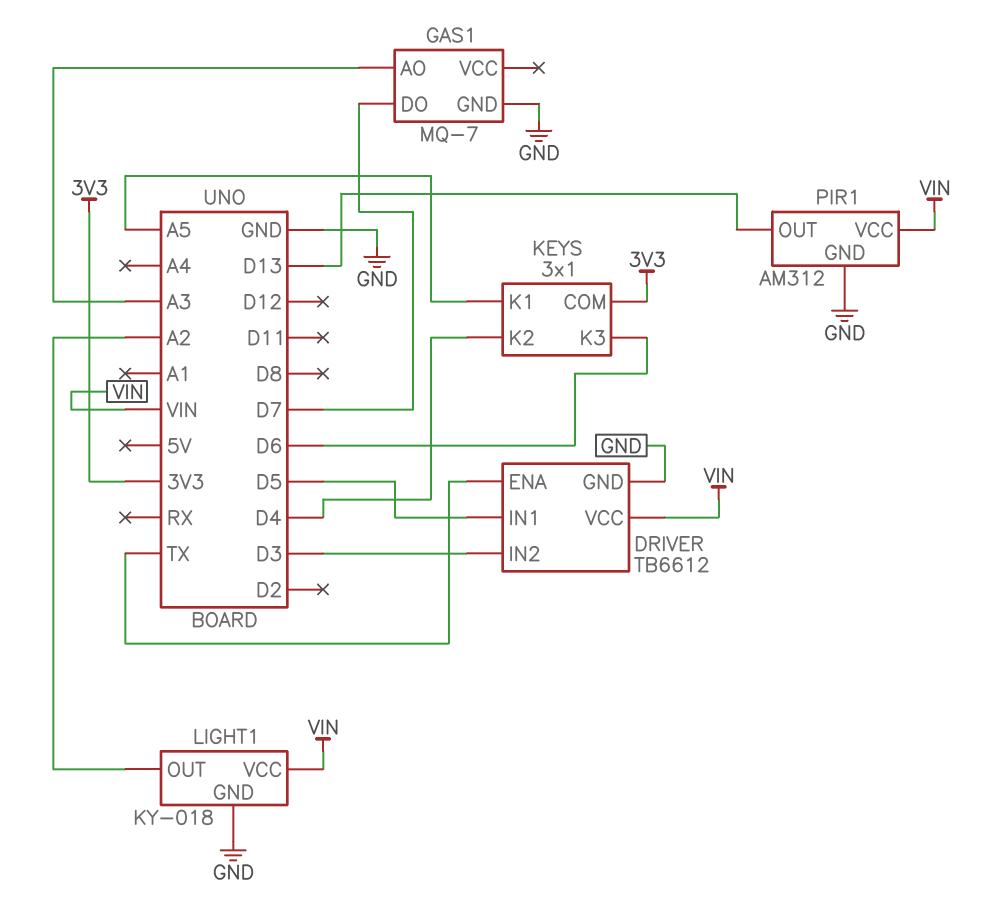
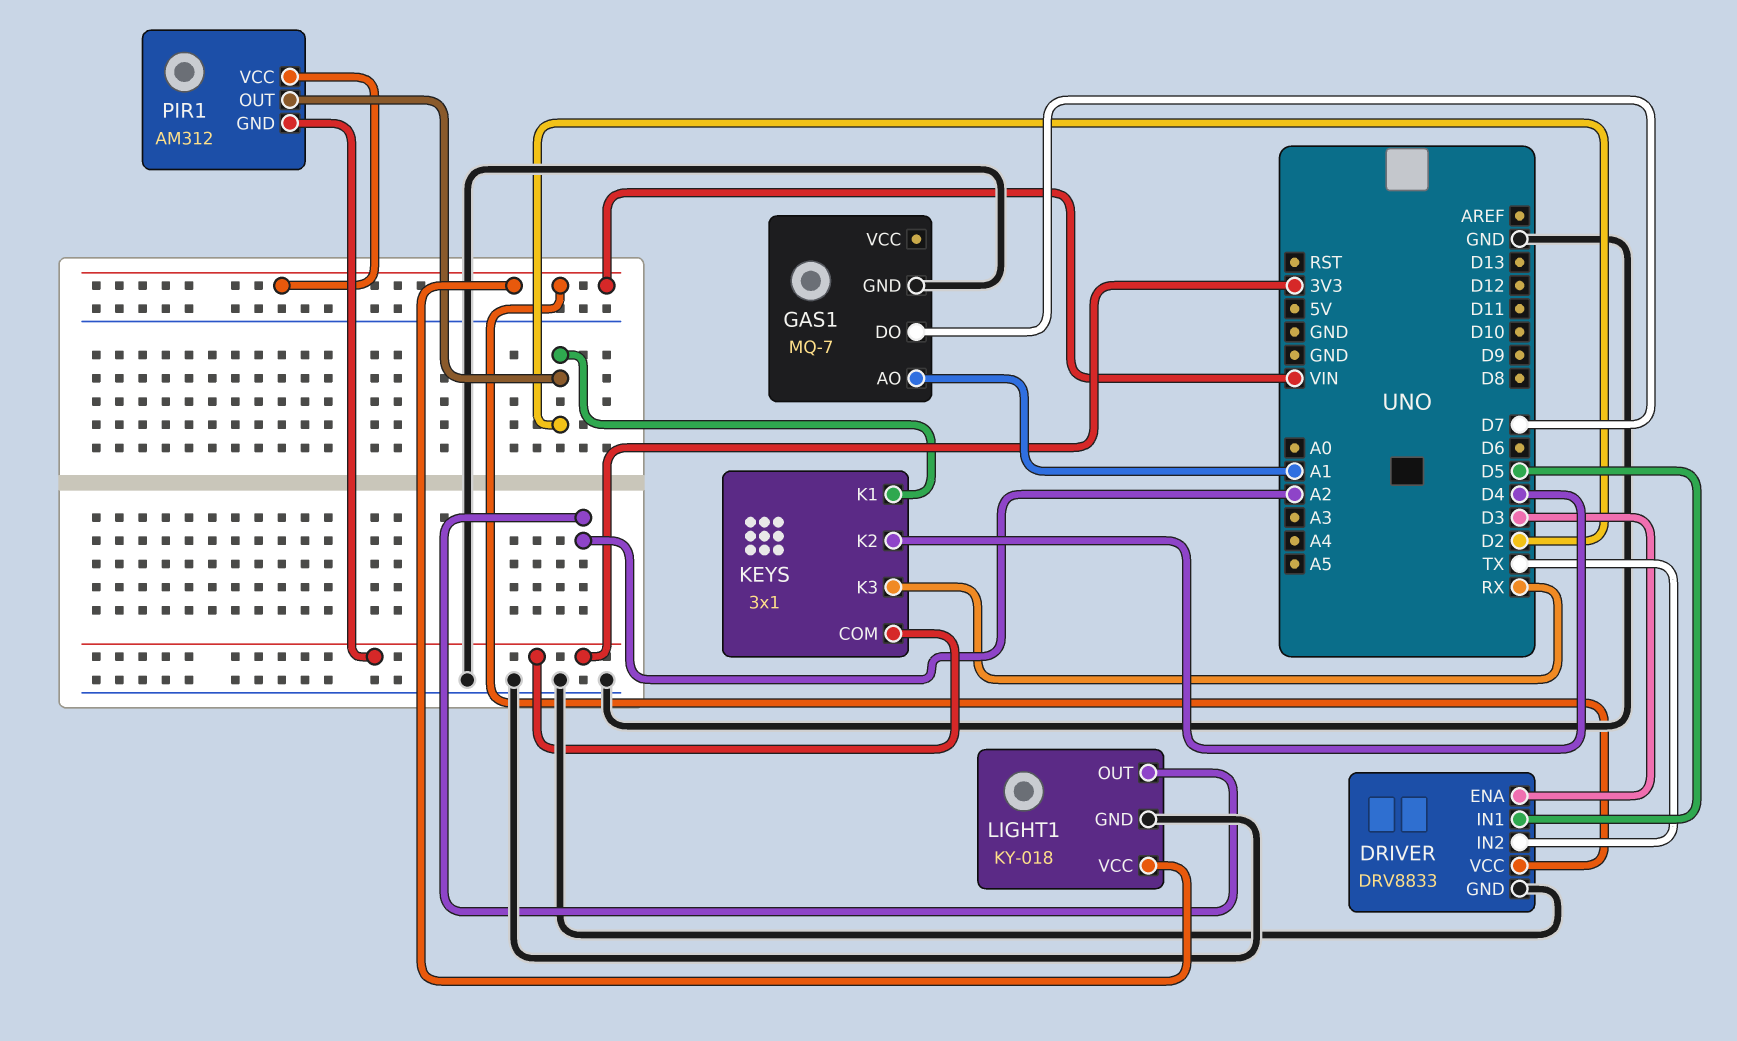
DRIVER: TB6612 -> DRV8833
DRIVER pin ENA: TX -> D3
DRIVER pin IN2: D3 -> TX
GAS1 pin AO: A3 -> A1
KEYS pin K1: A5 -> D2
KEYS pin K3: D6 -> RX
PIR1 pin GND: GND -> 3V3
PIR1 pin OUT: D13 -> D2

